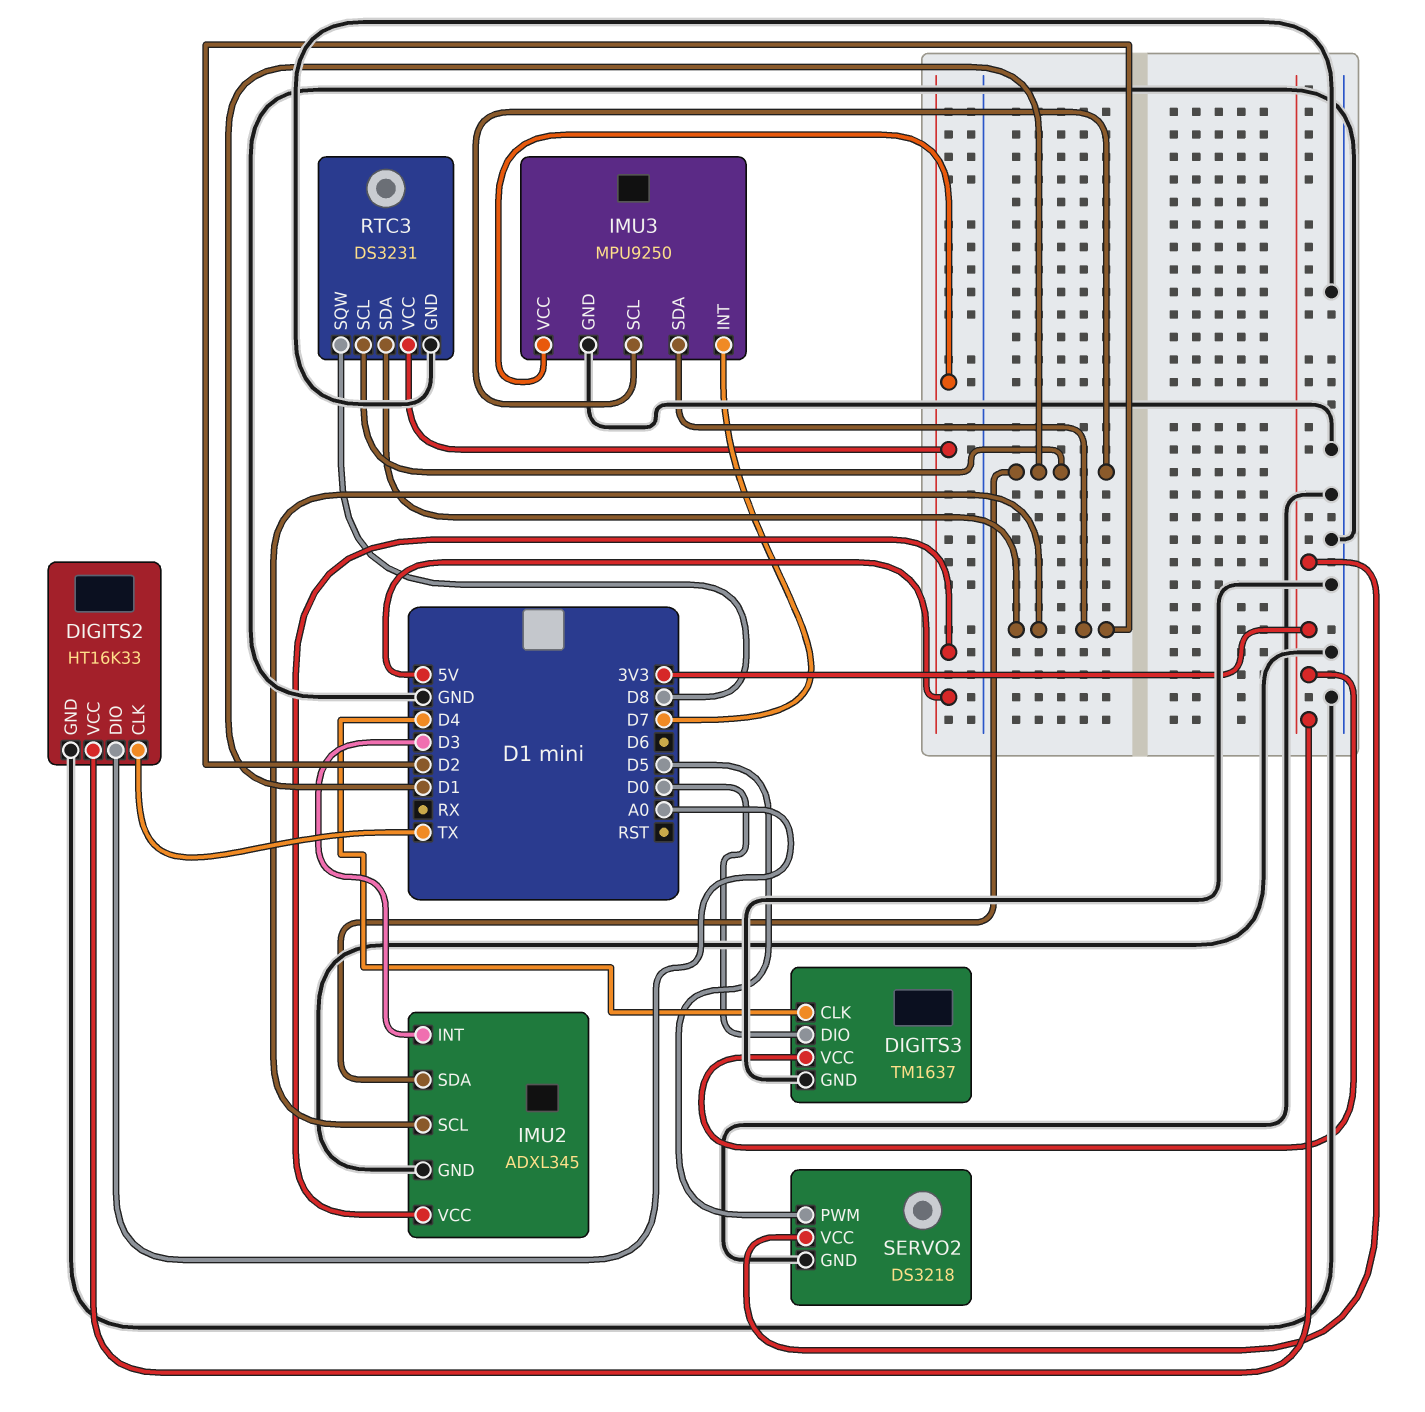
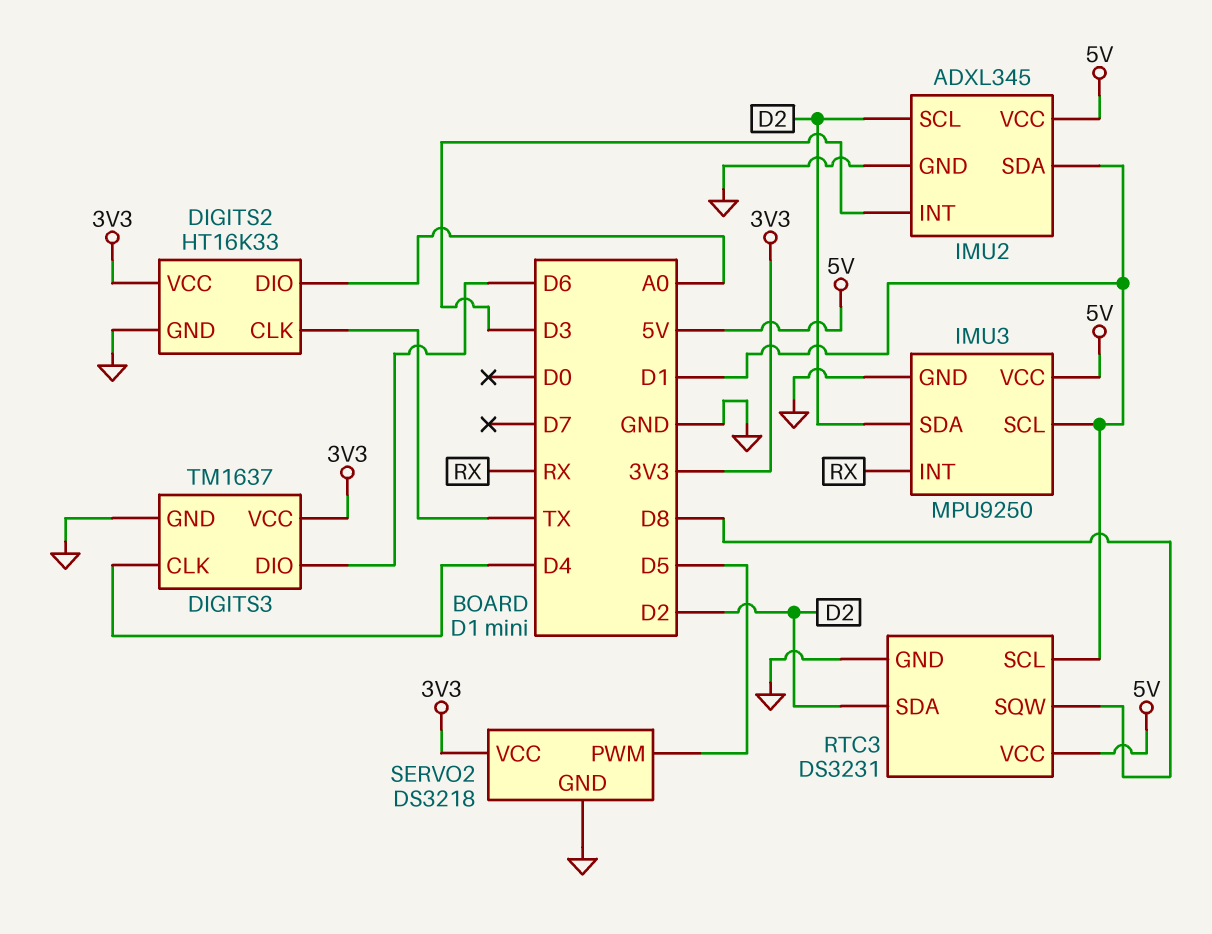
DIGITS3 pin DIO: D0 -> D6
IMU3 pin INT: D7 -> RX

